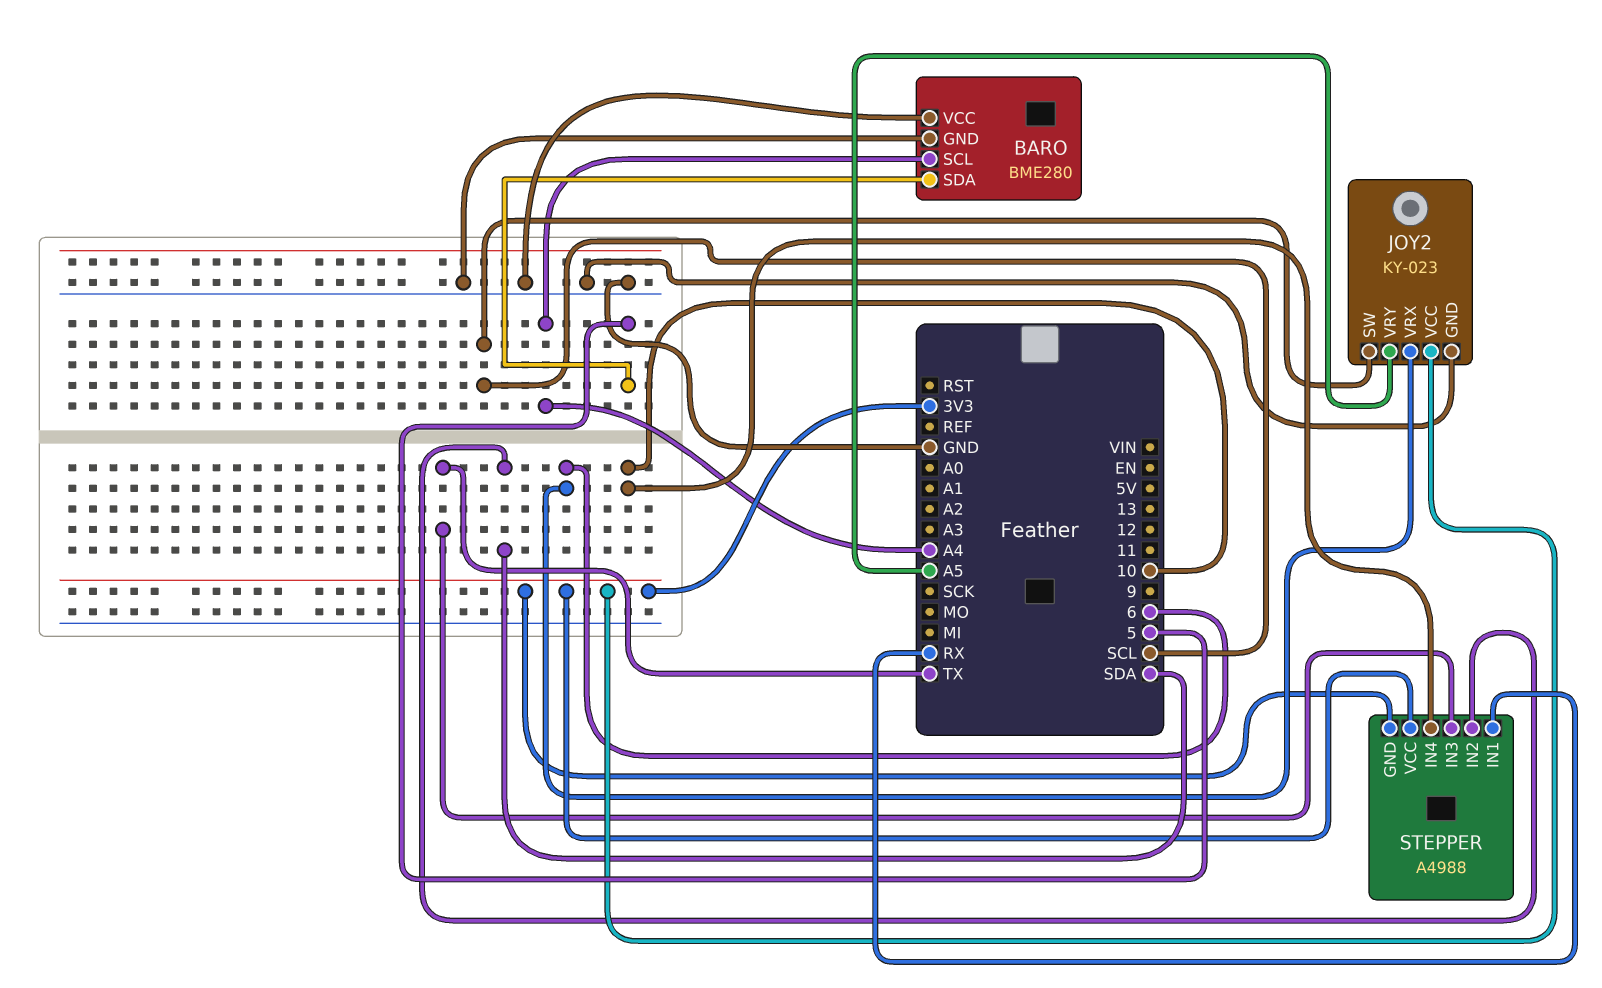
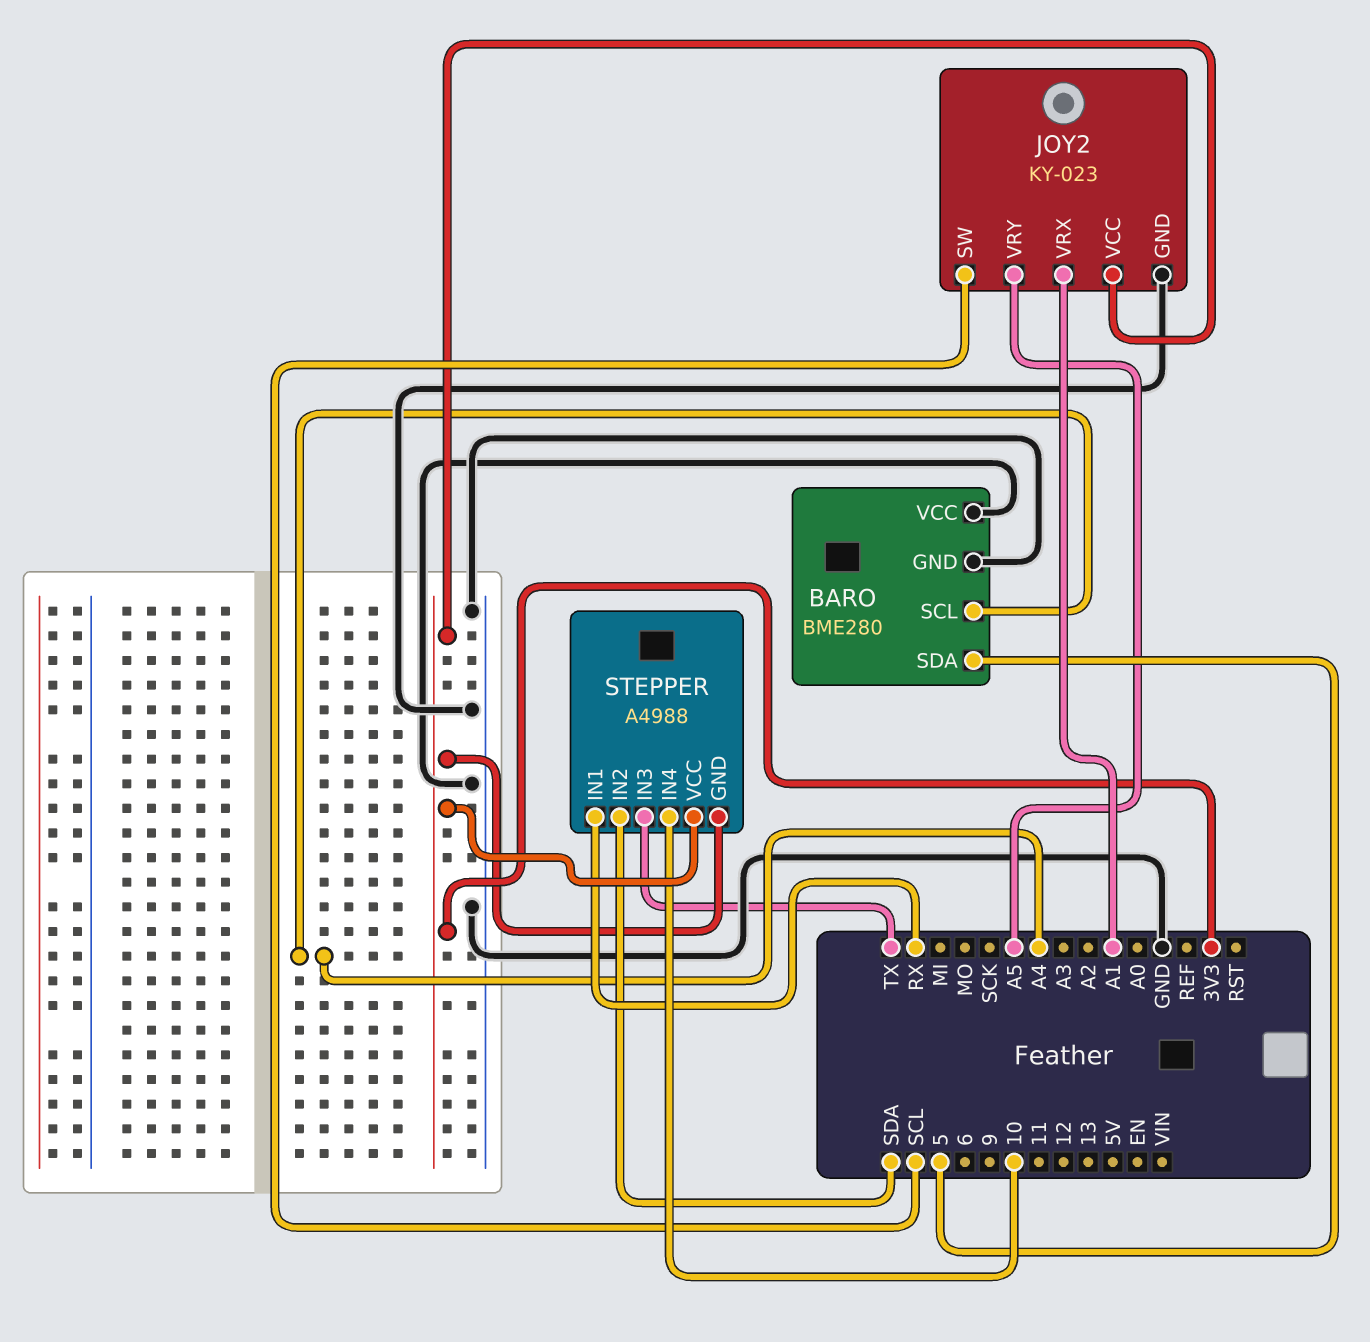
JOY2 pin VRX: 6 -> A1

